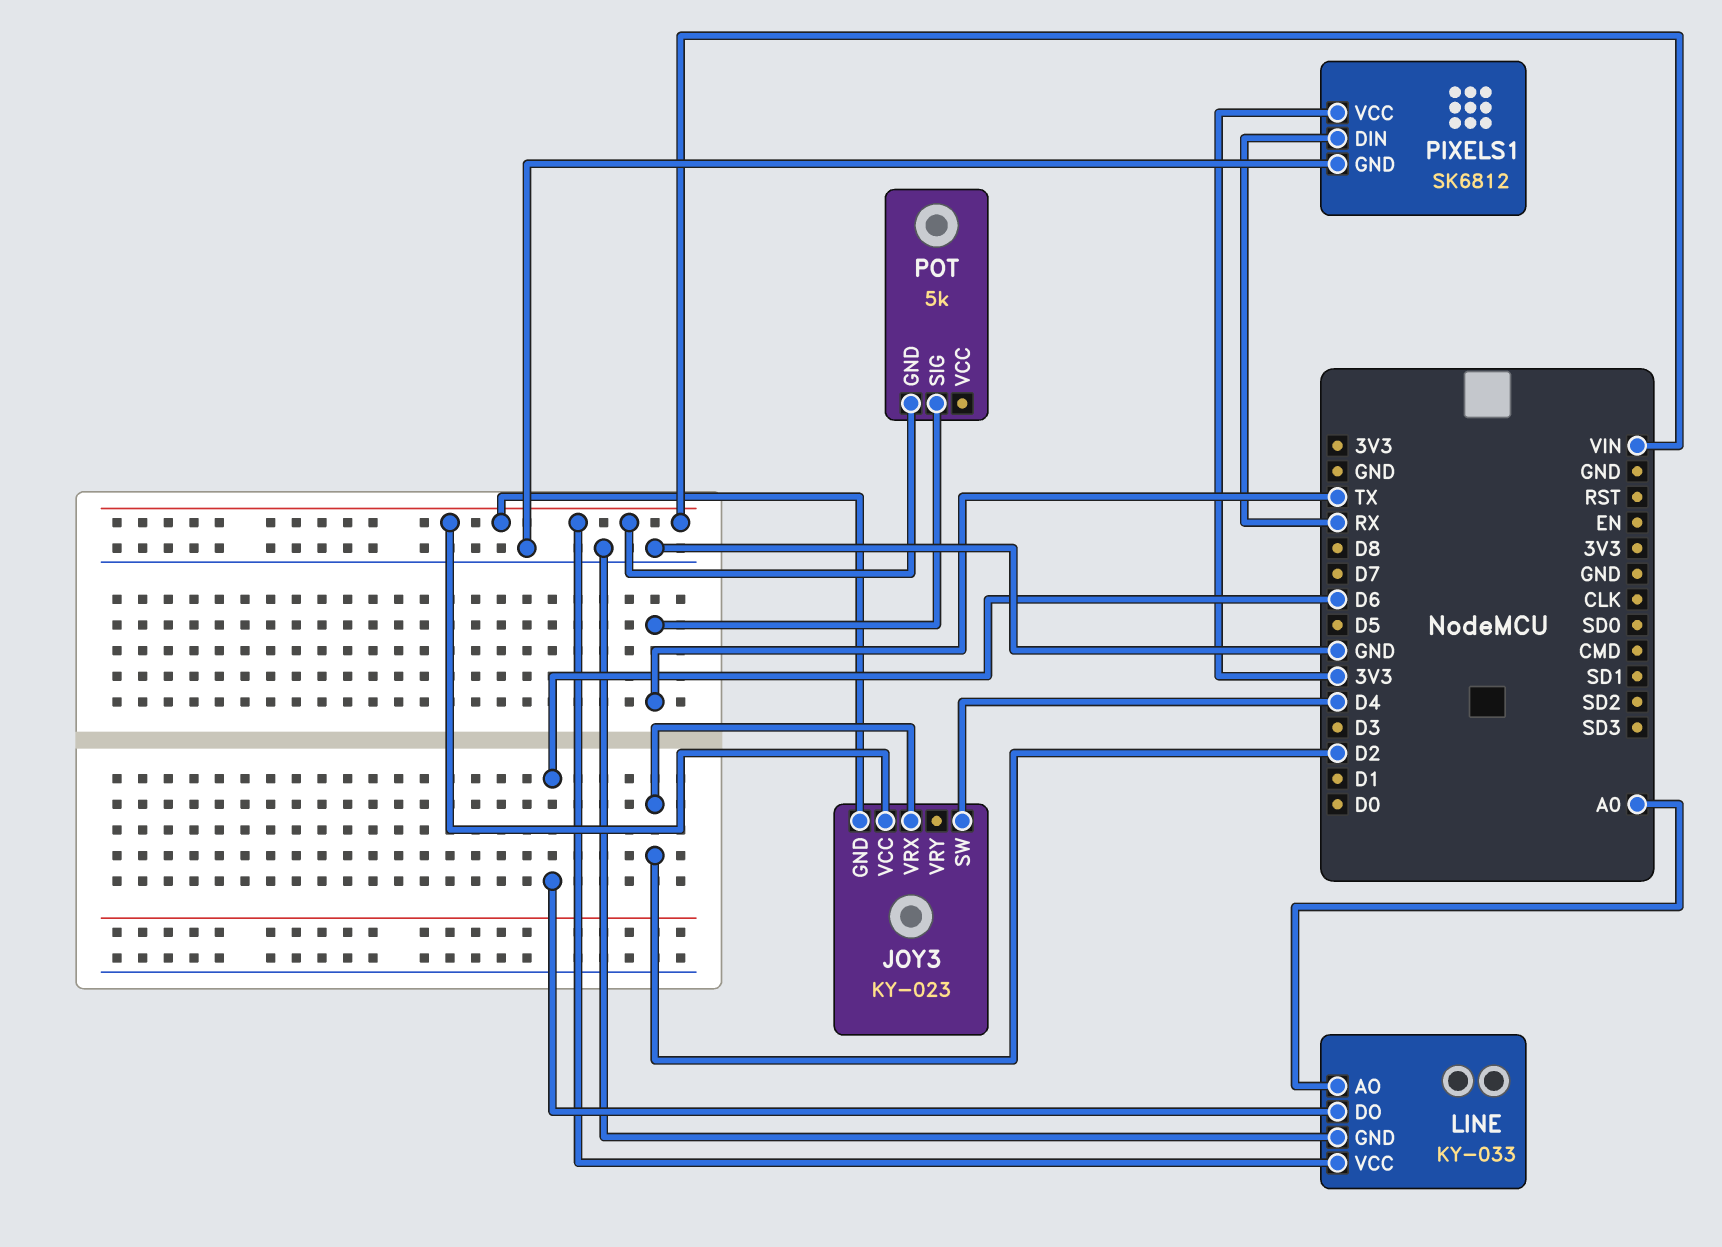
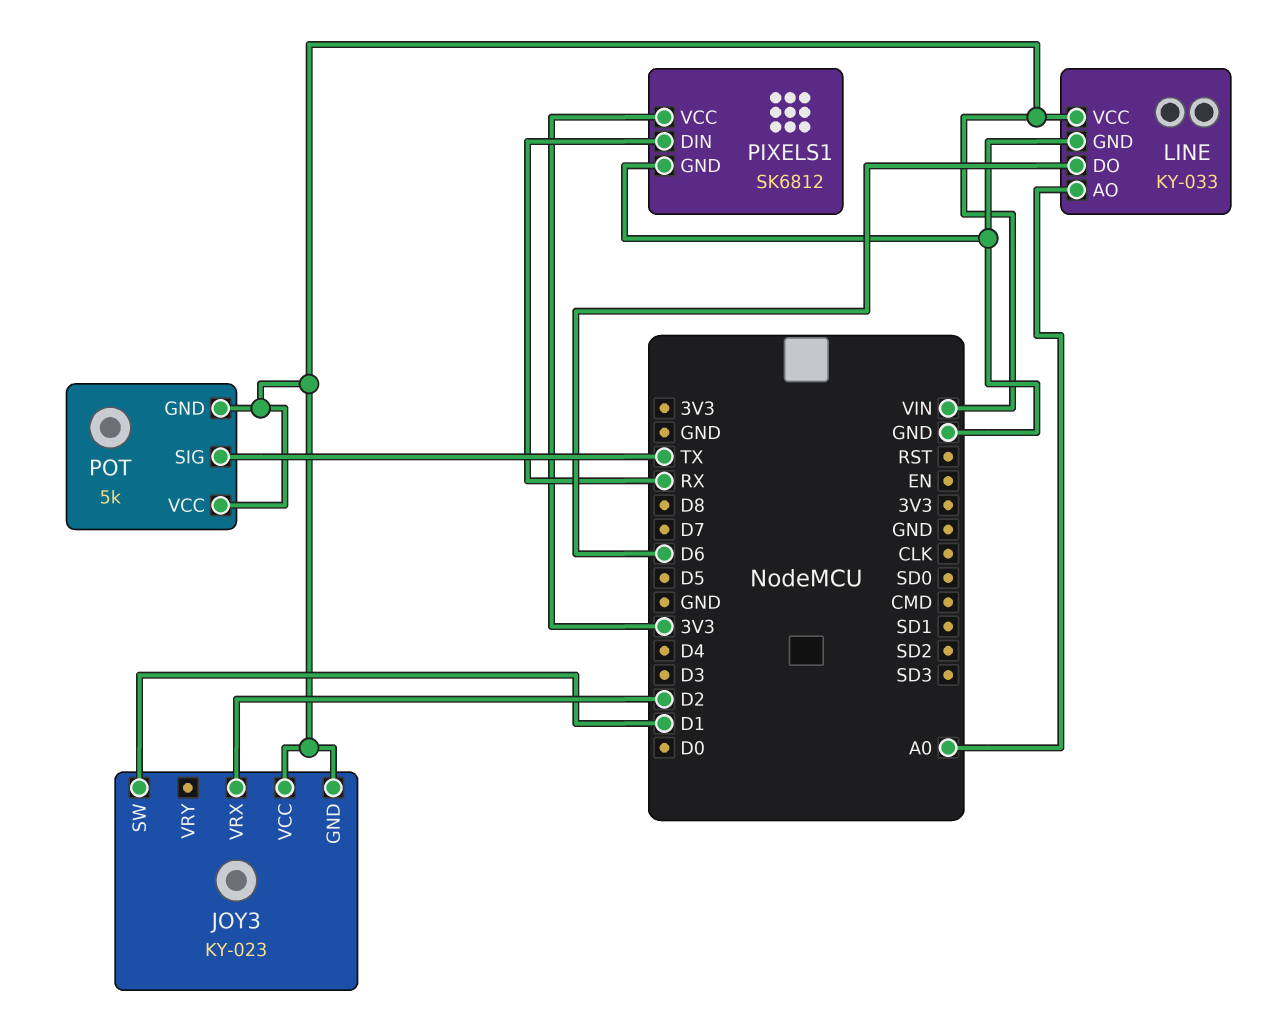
JOY3 pin SW: D4 -> D1
POT pin VCC: none -> VIN

